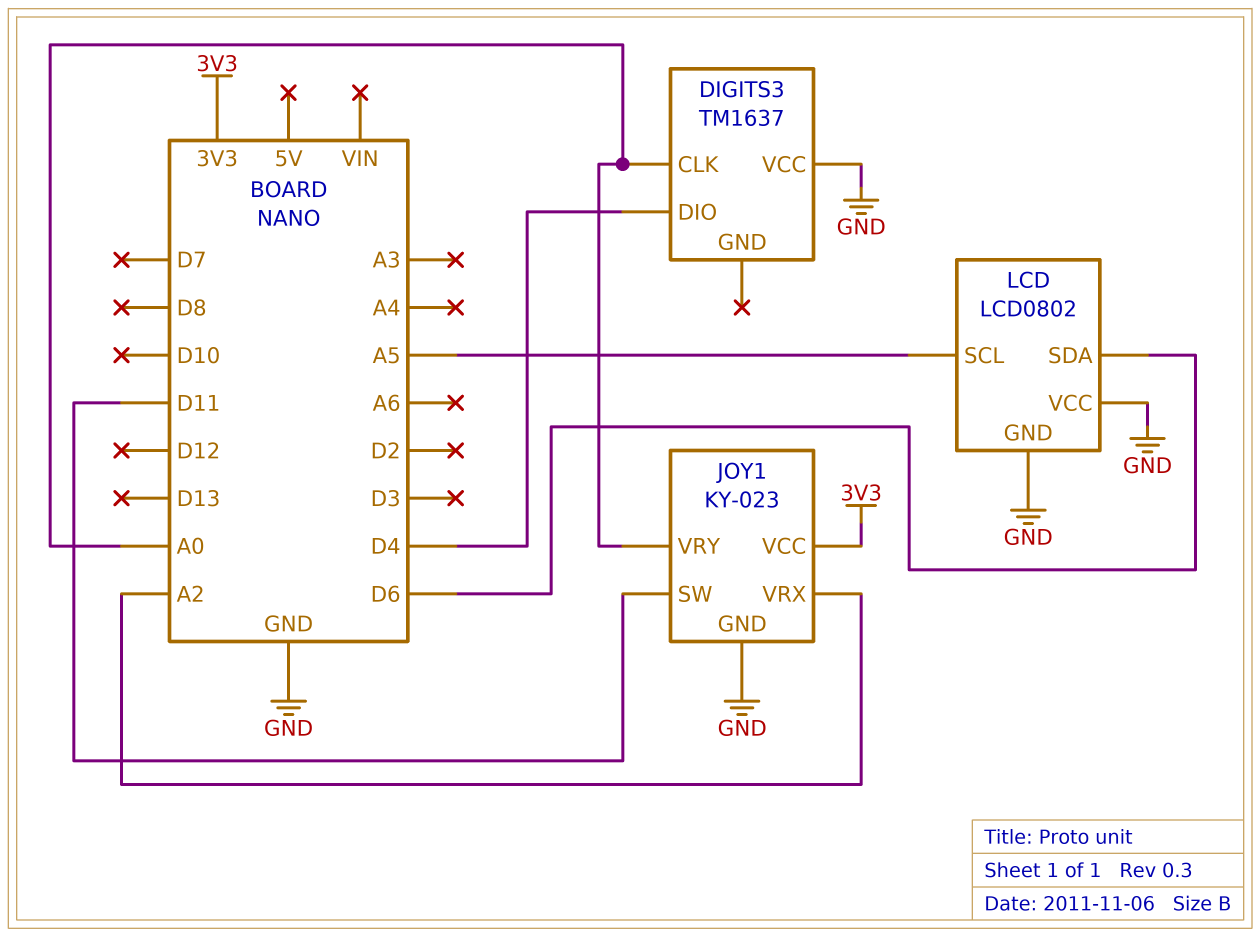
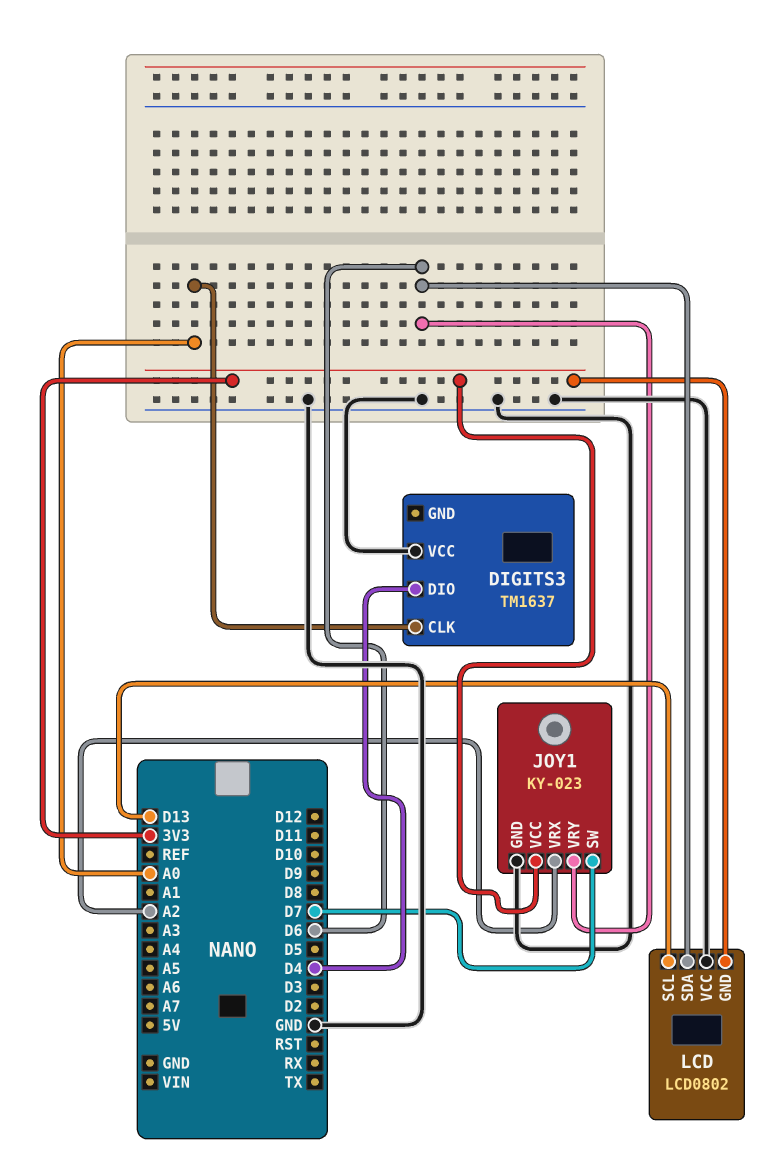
JOY1 pin SW: D11 -> D7
JOY1 pin VRY: A0 -> D6
LCD pin GND: GND -> 3V3
LCD pin SCL: A5 -> D13

